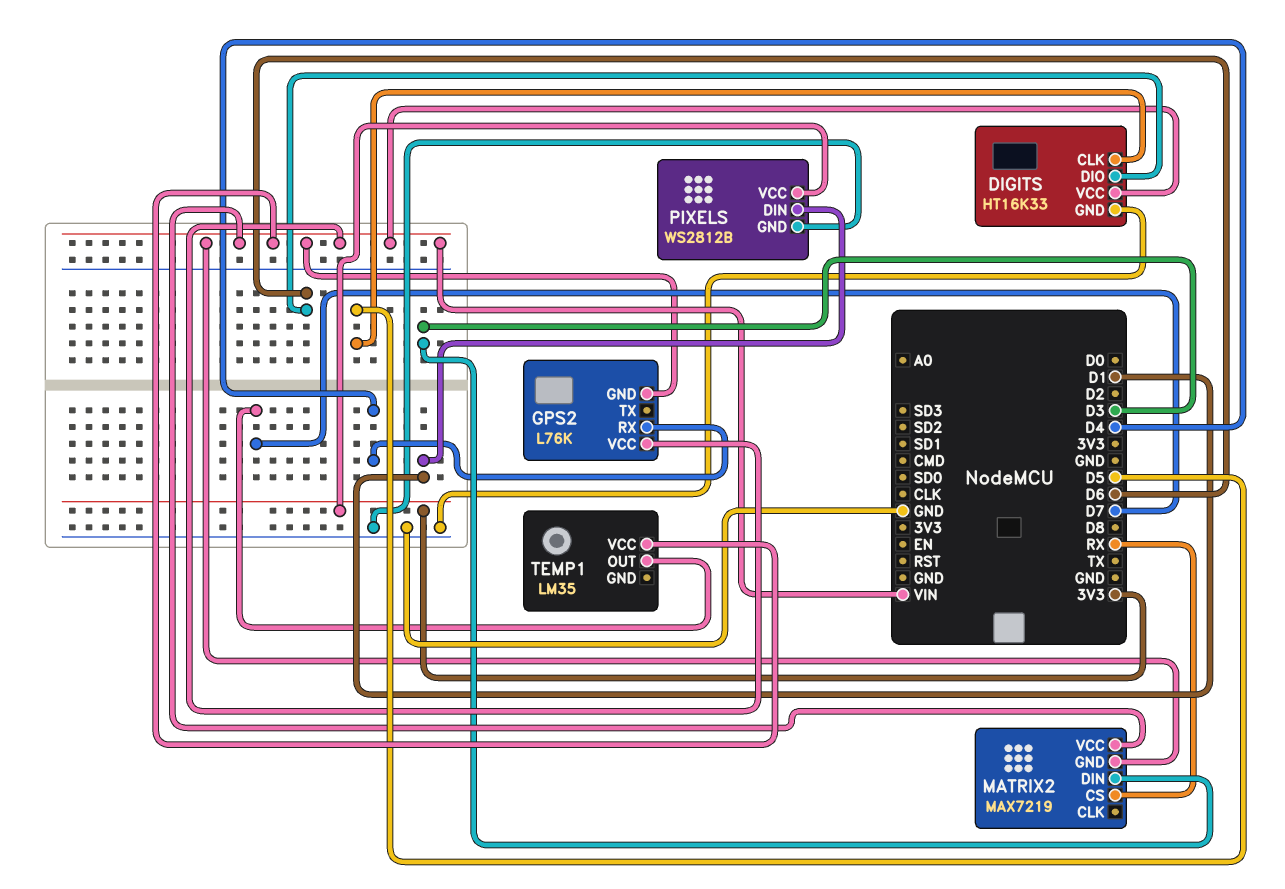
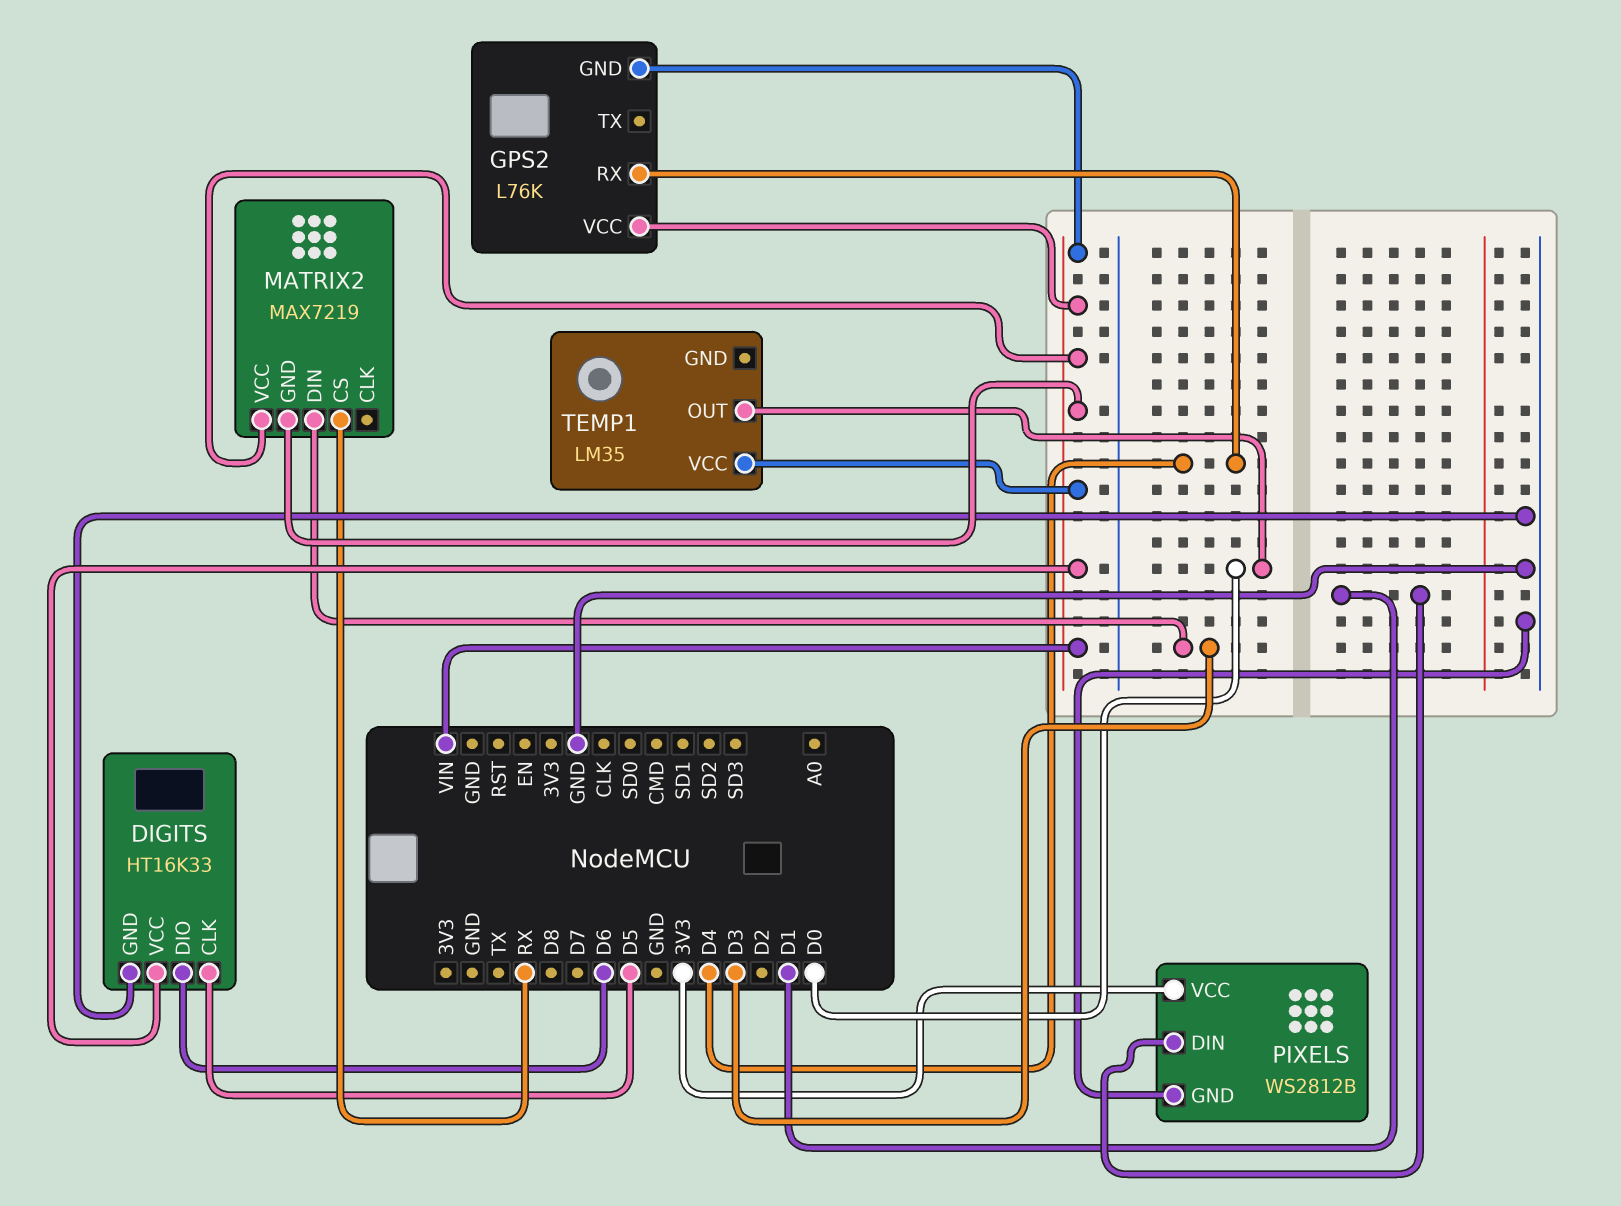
TEMP1 pin OUT: D7 -> D0

